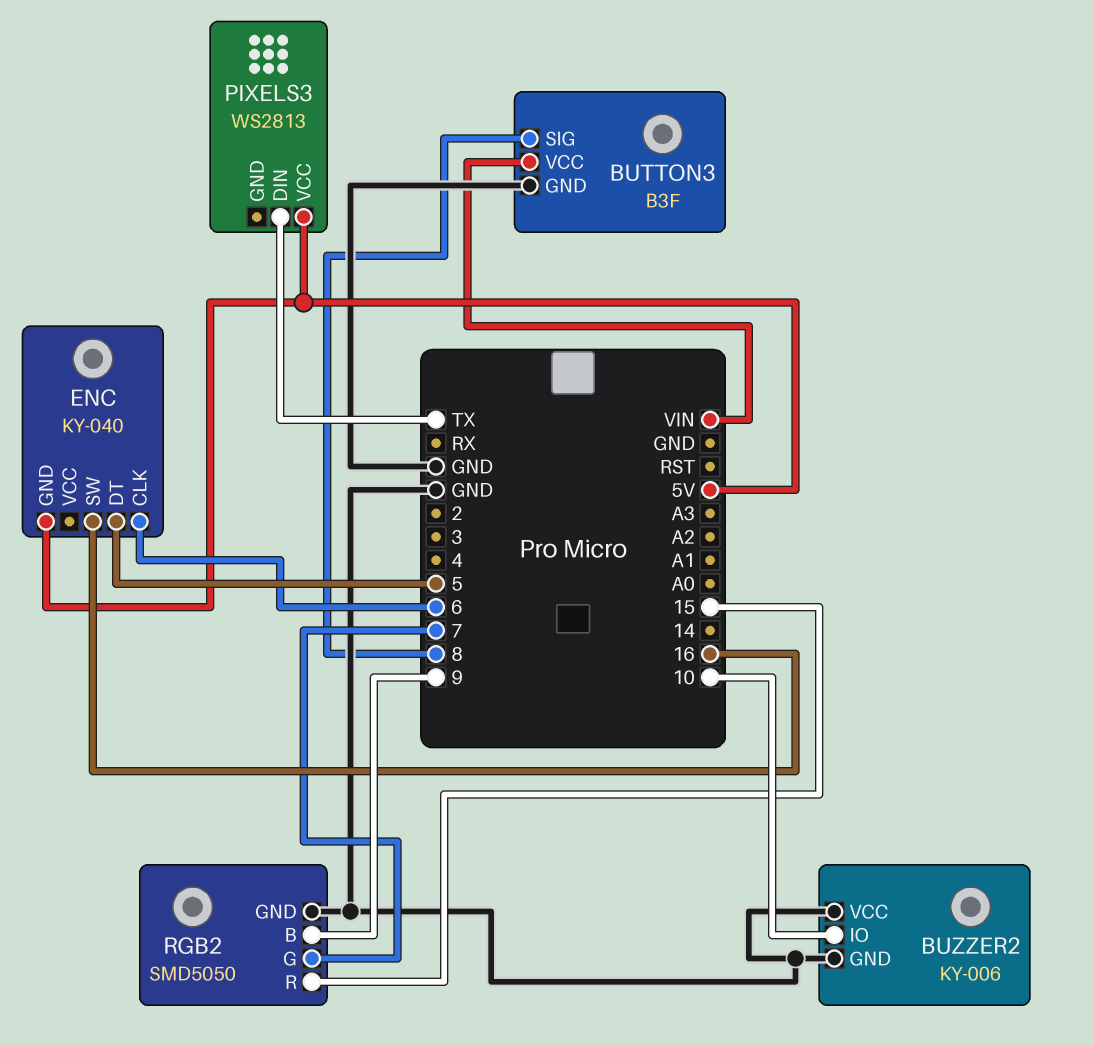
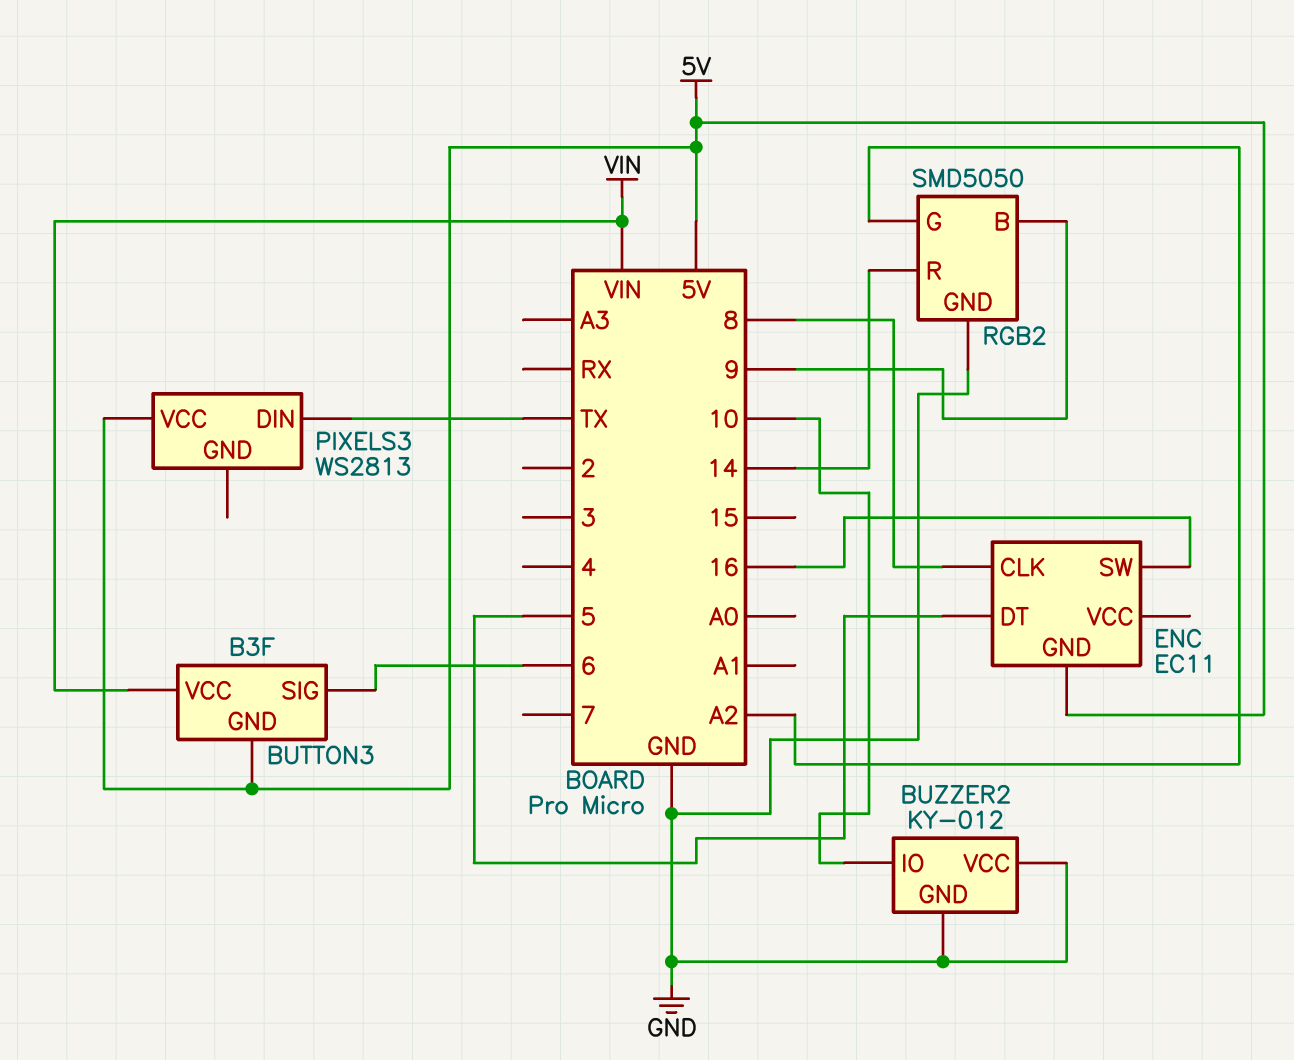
BUTTON3 pin GND: GND -> 5V
BUTTON3 pin SIG: 8 -> 6
BUZZER2: KY-006 -> KY-012
ENC: KY-040 -> EC11
ENC pin CLK: 6 -> 8
RGB2 pin G: 7 -> A2
RGB2 pin R: 15 -> 14

